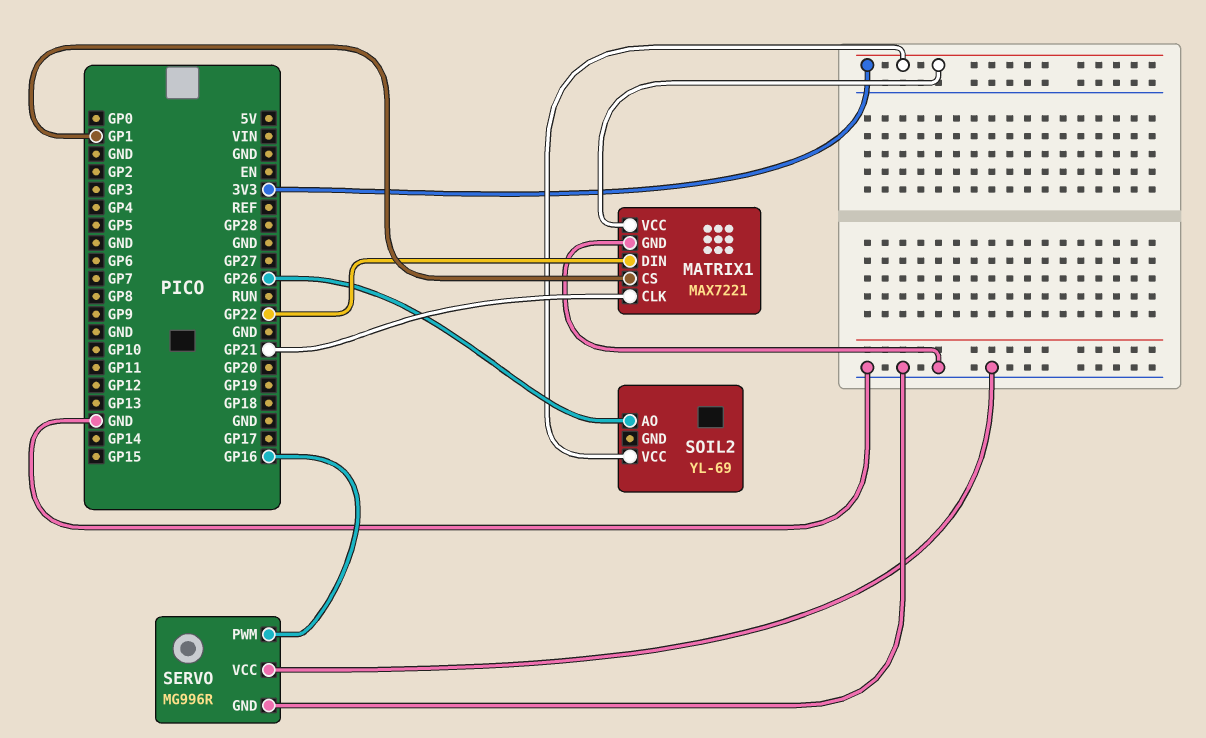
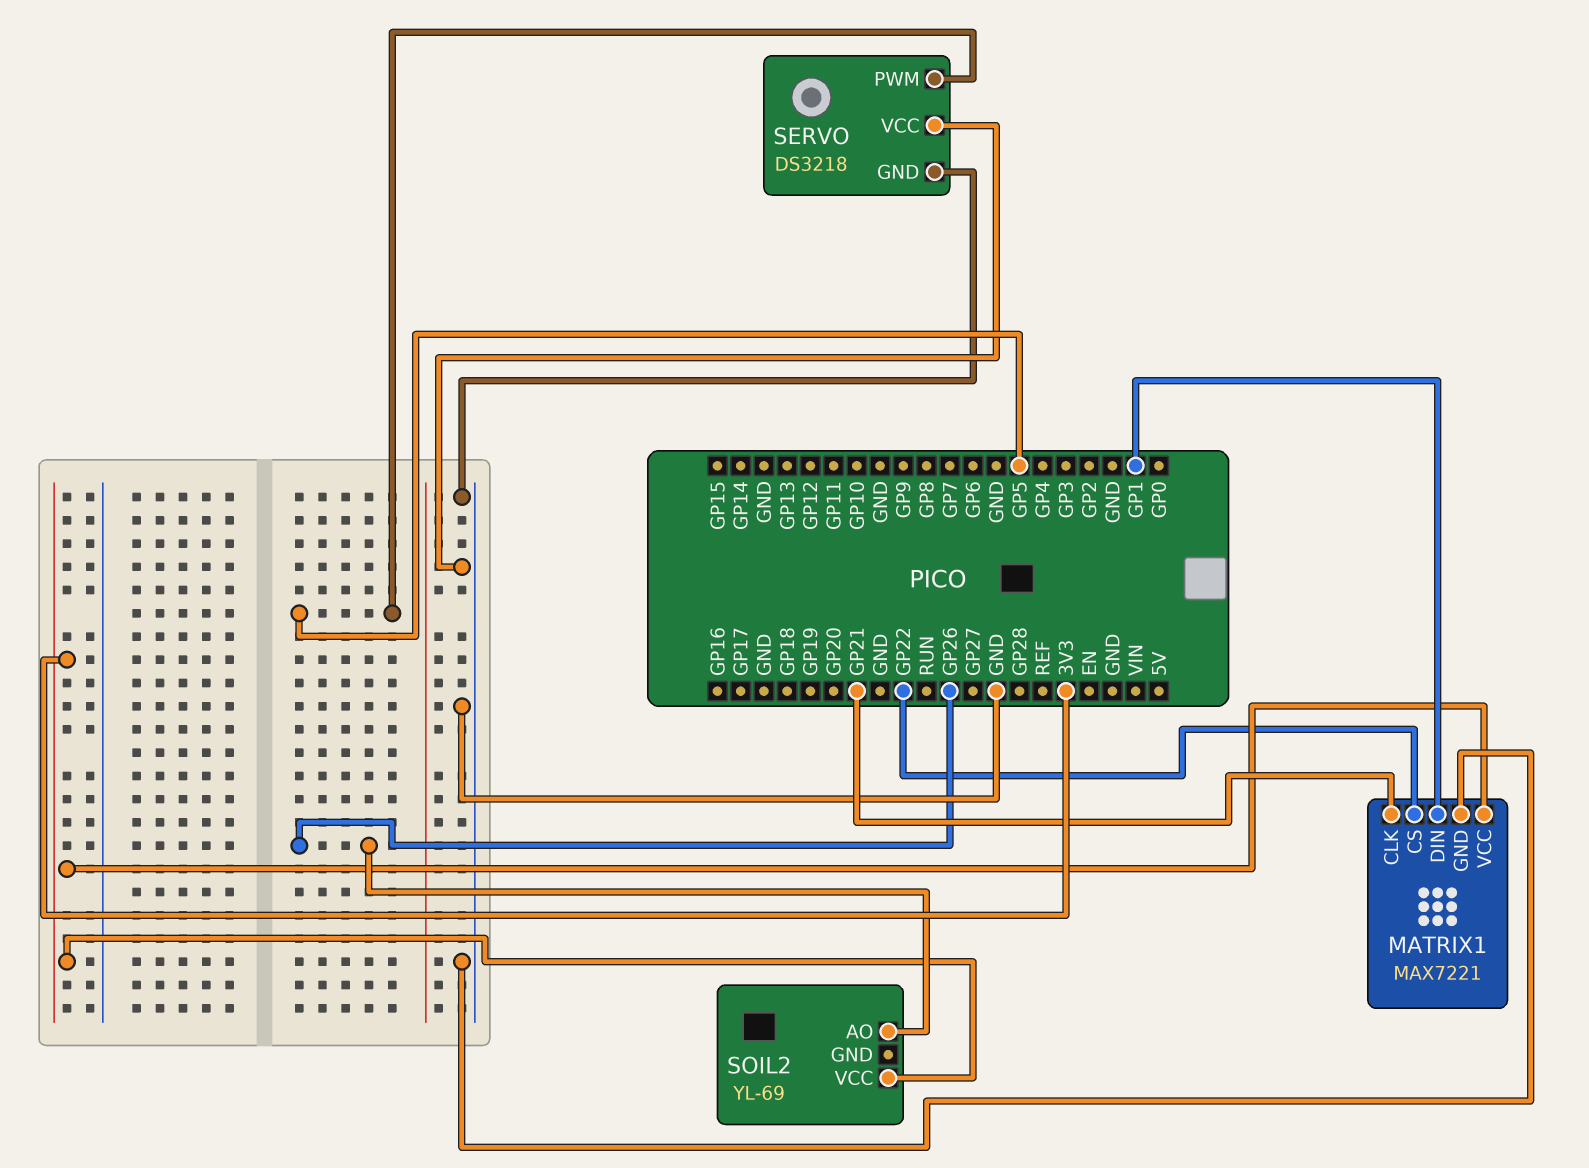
MATRIX1 pin CS: GP1 -> GP22
MATRIX1 pin DIN: GP22 -> GP1
SERVO: MG996R -> DS3218
SERVO pin PWM: GP16 -> GP5

